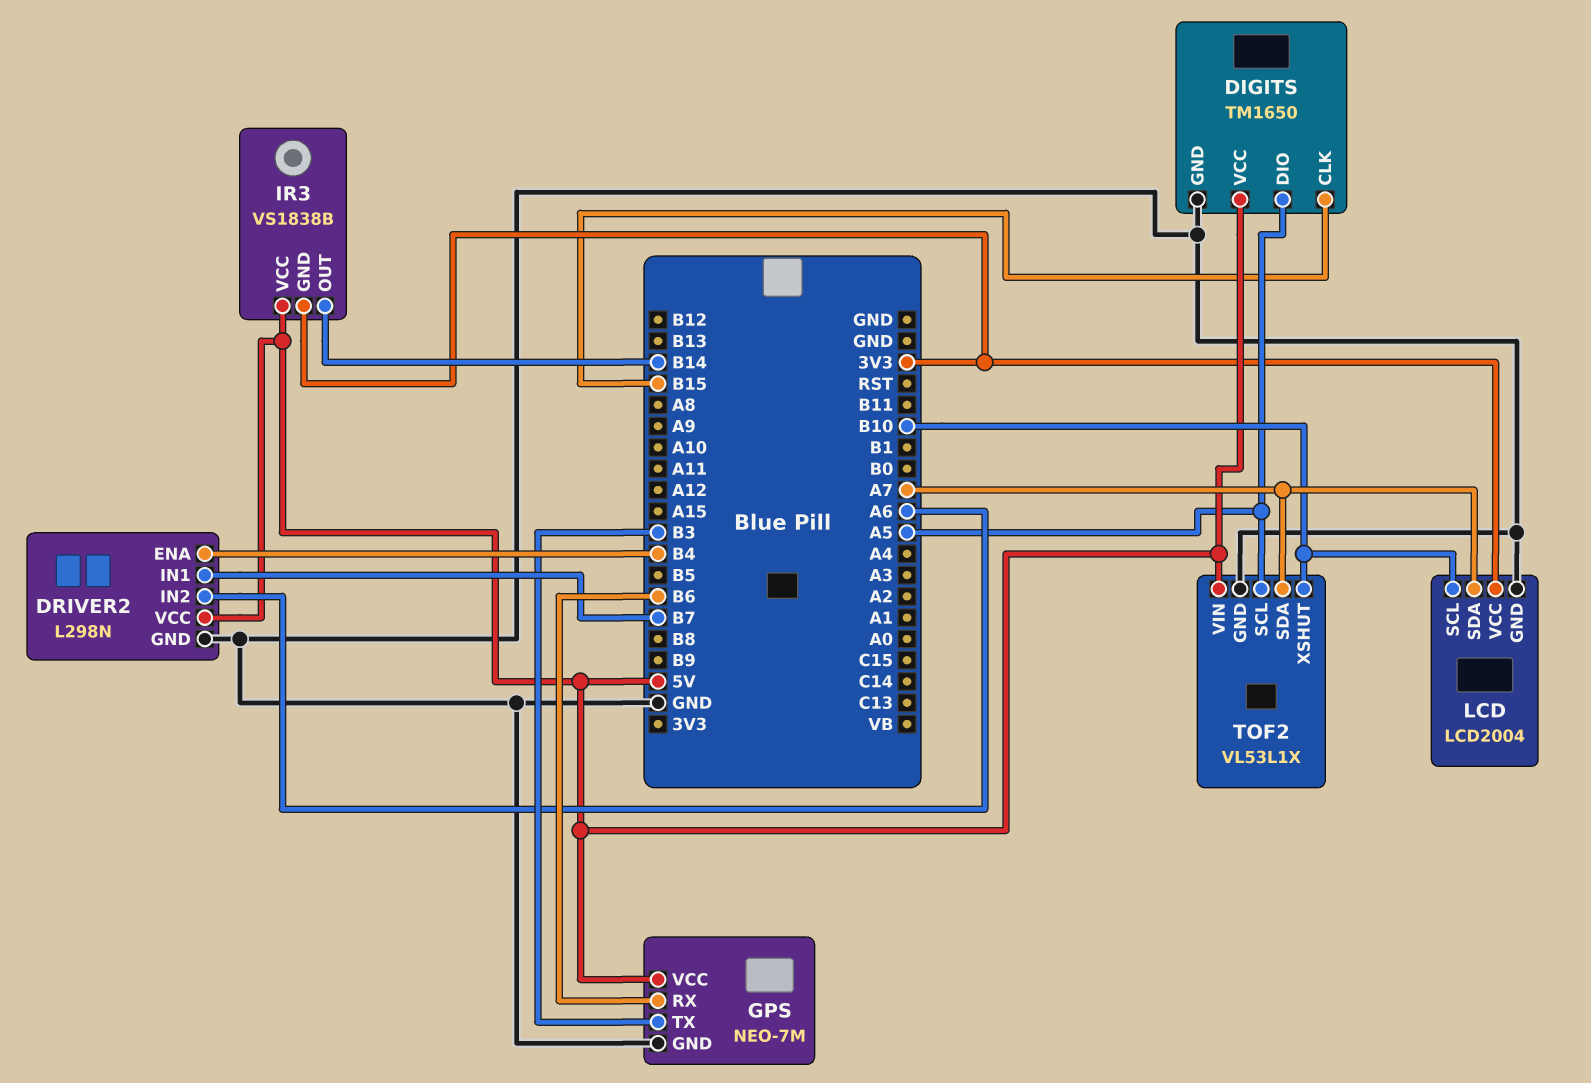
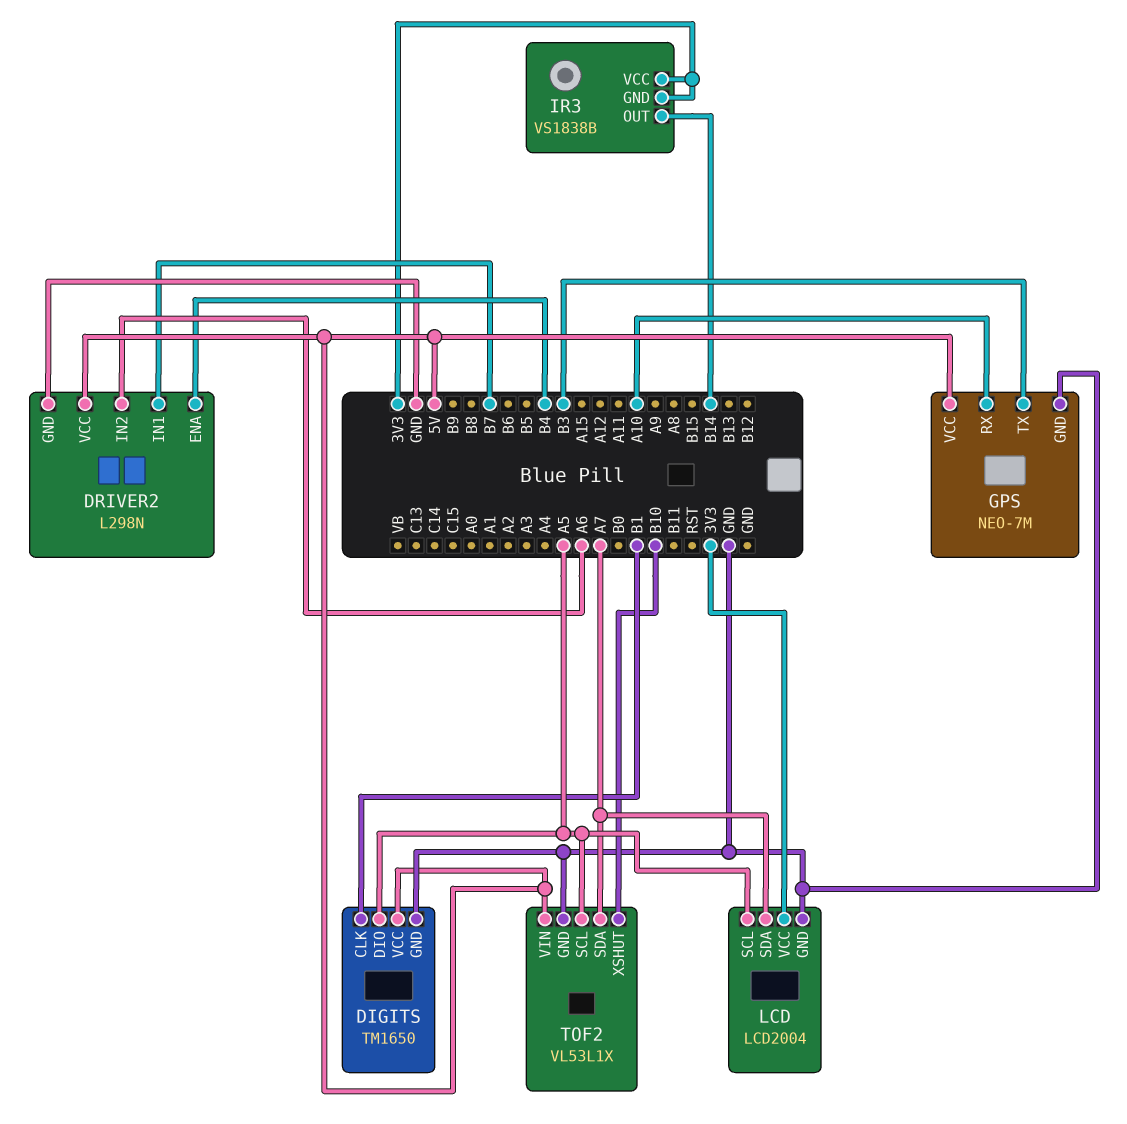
DIGITS pin CLK: B15 -> B1
GPS pin RX: B6 -> A10
IR3 pin VCC: 5V -> 3V3
LCD pin SCL: B10 -> A5

